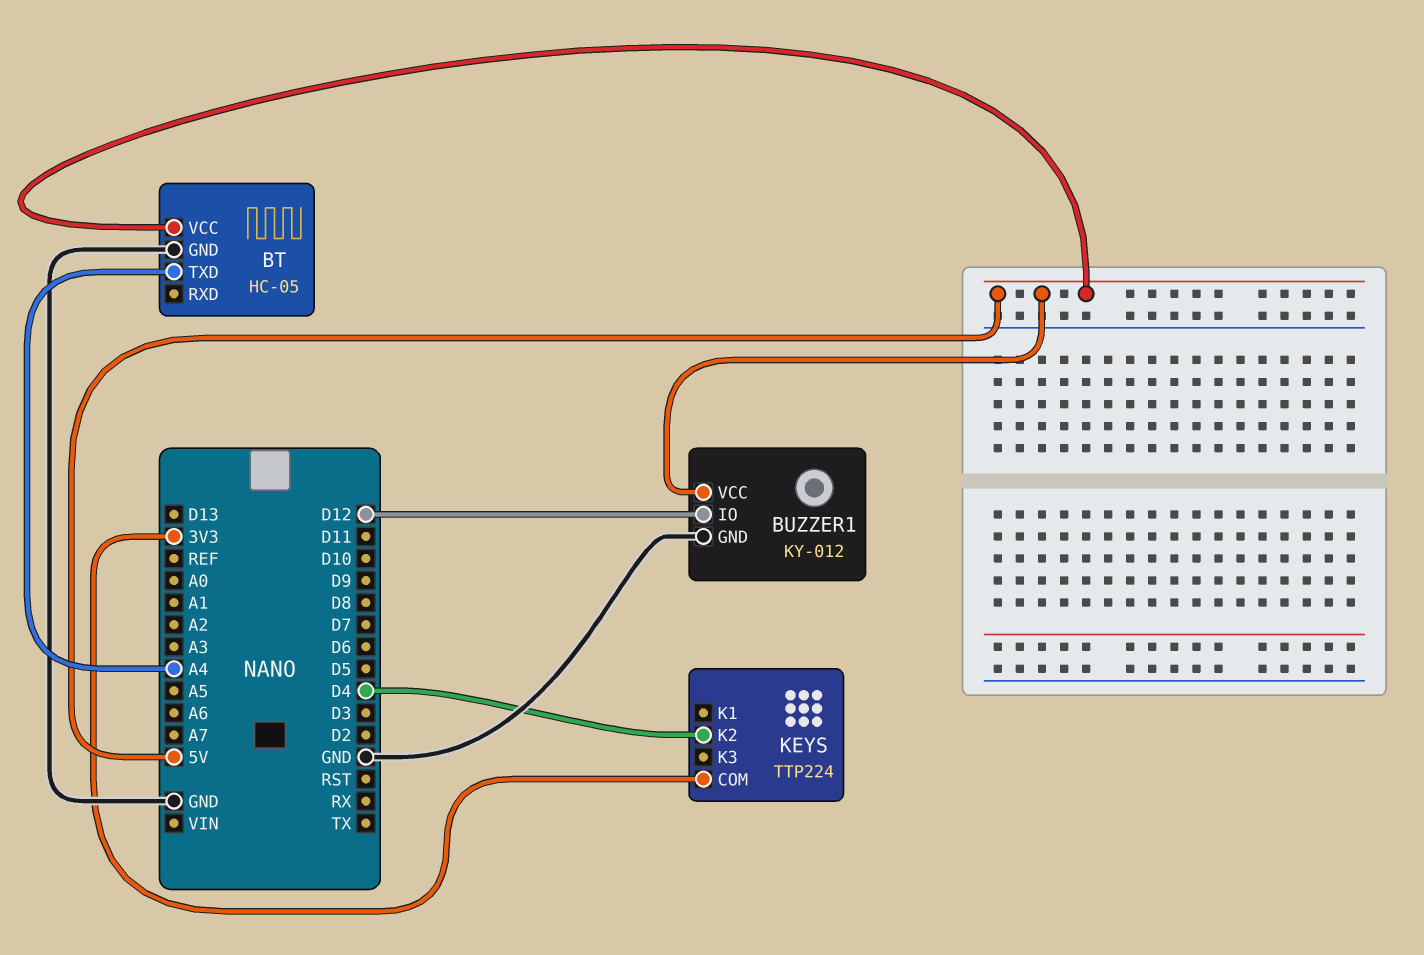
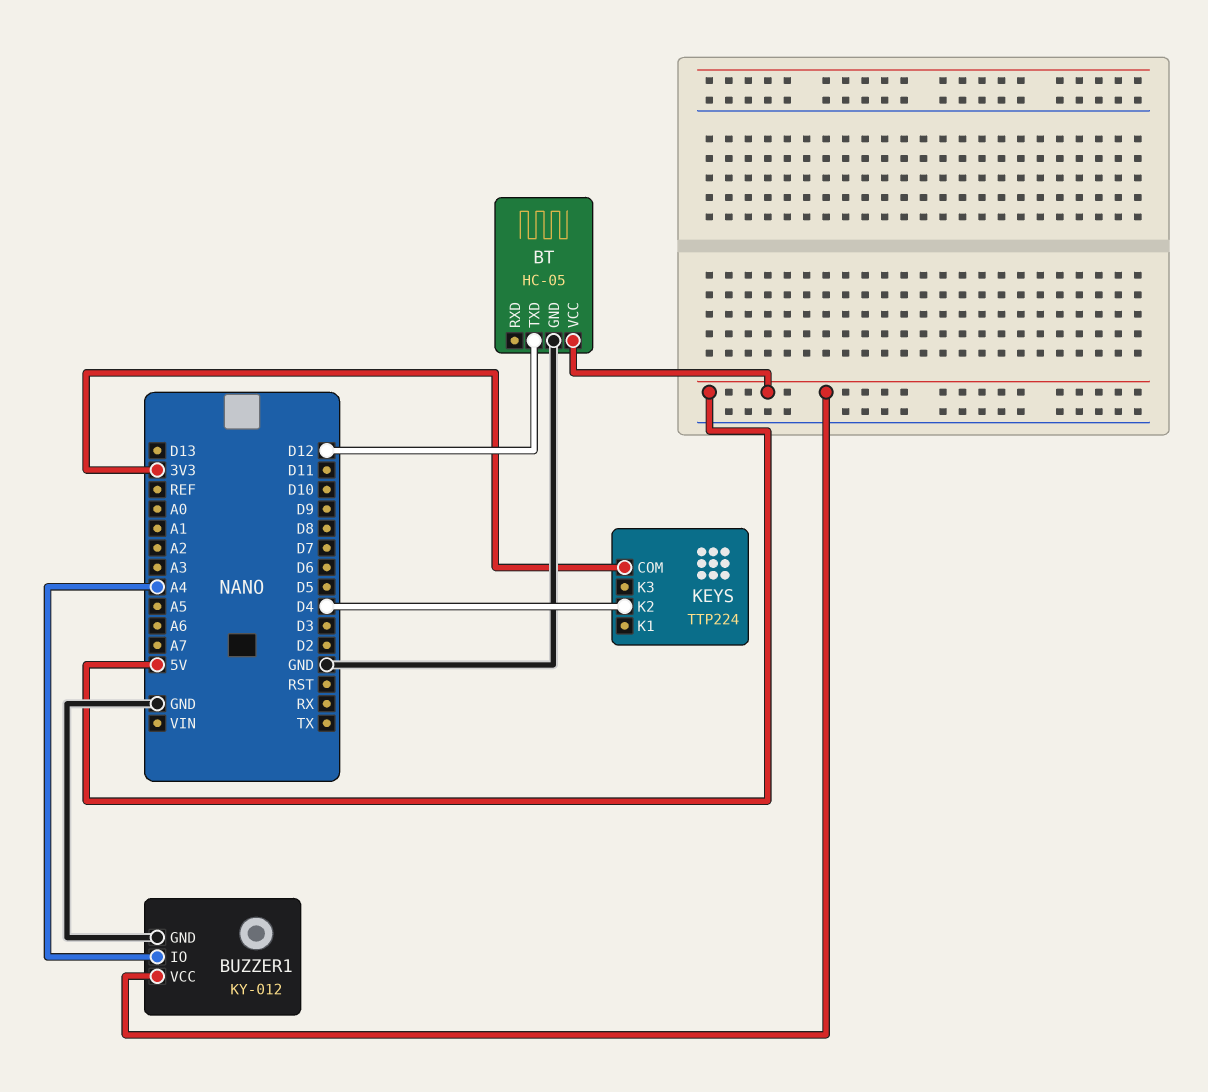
BT pin TXD: A4 -> D12
BUZZER1 pin IO: D12 -> A4

